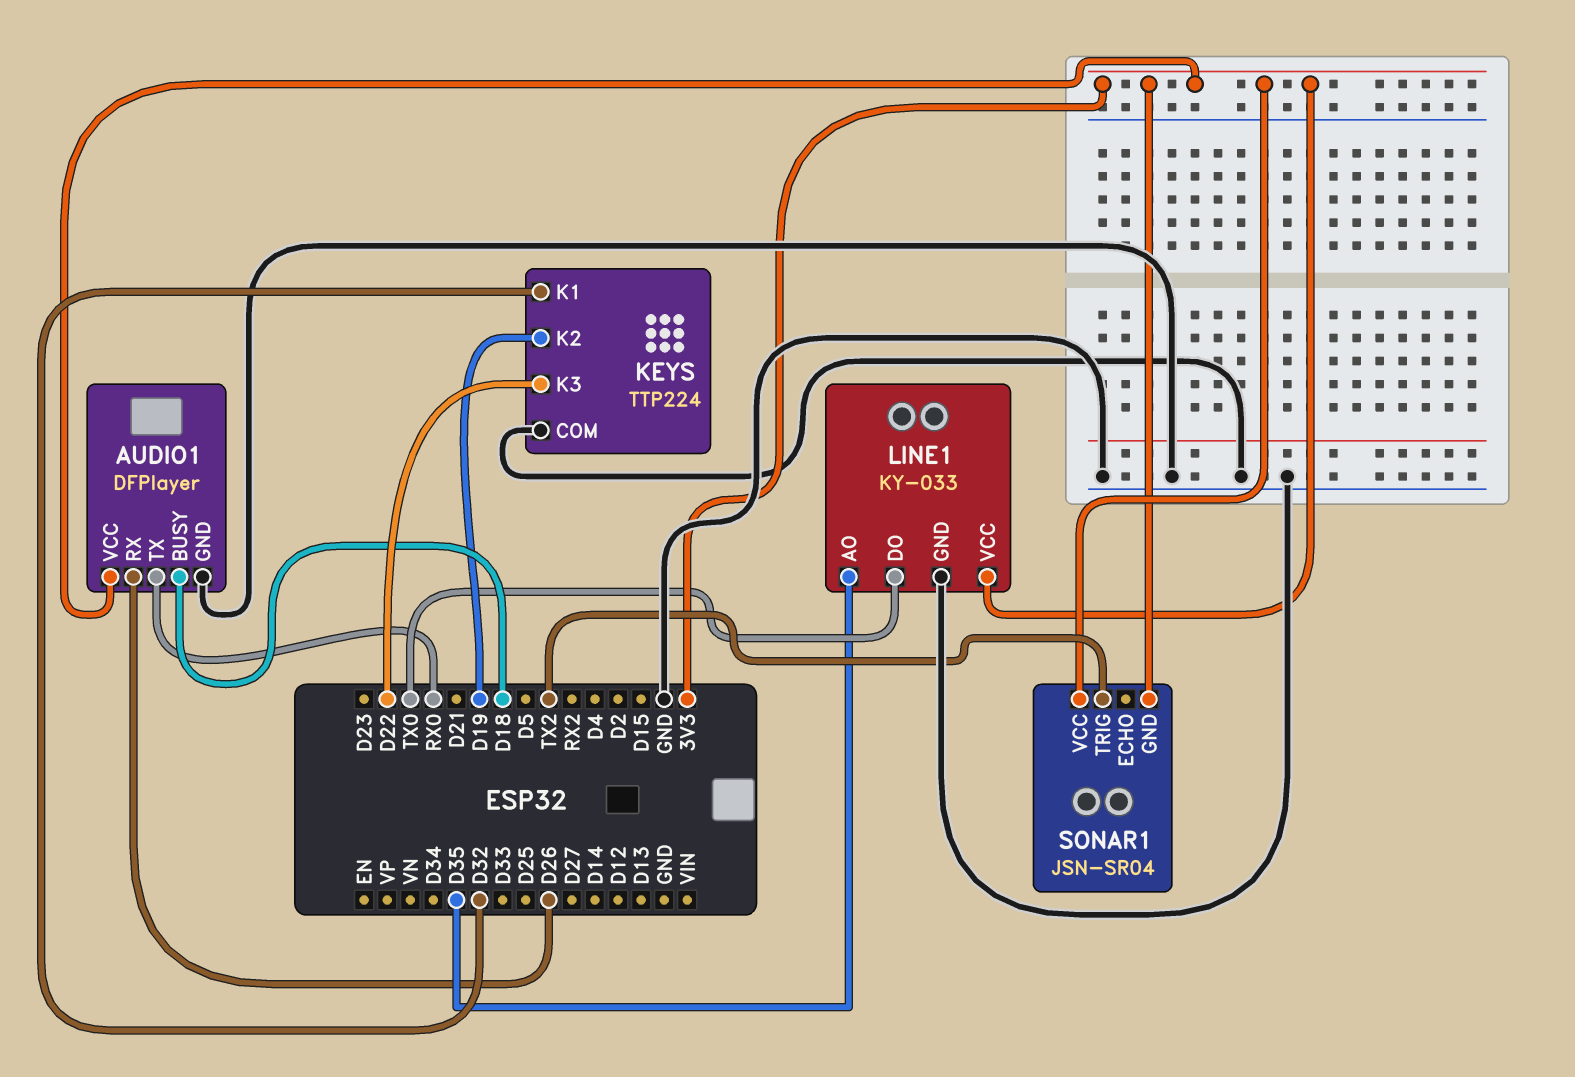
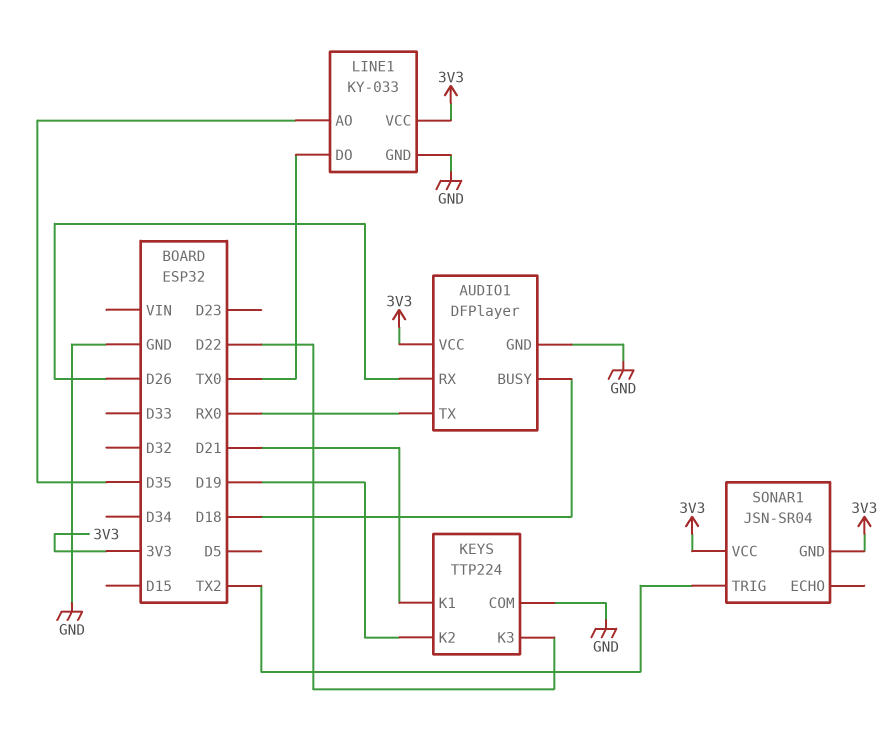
KEYS pin K1: D32 -> D21

